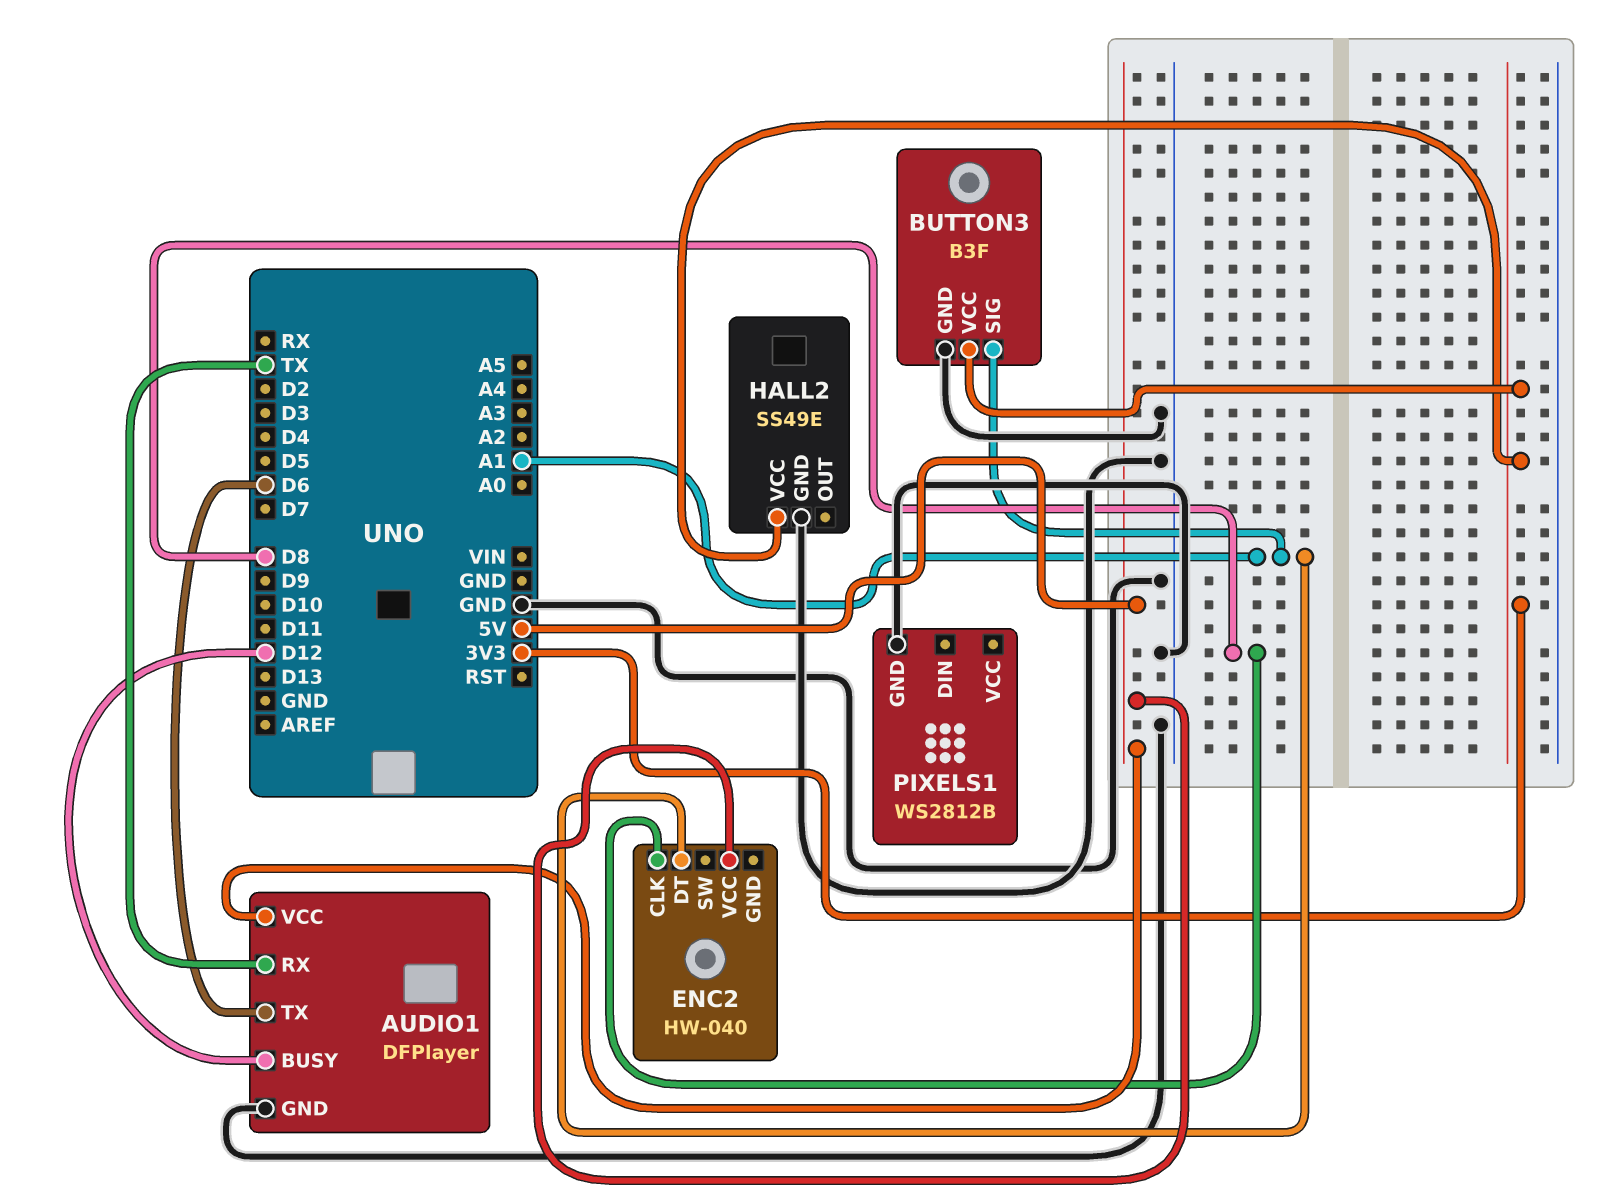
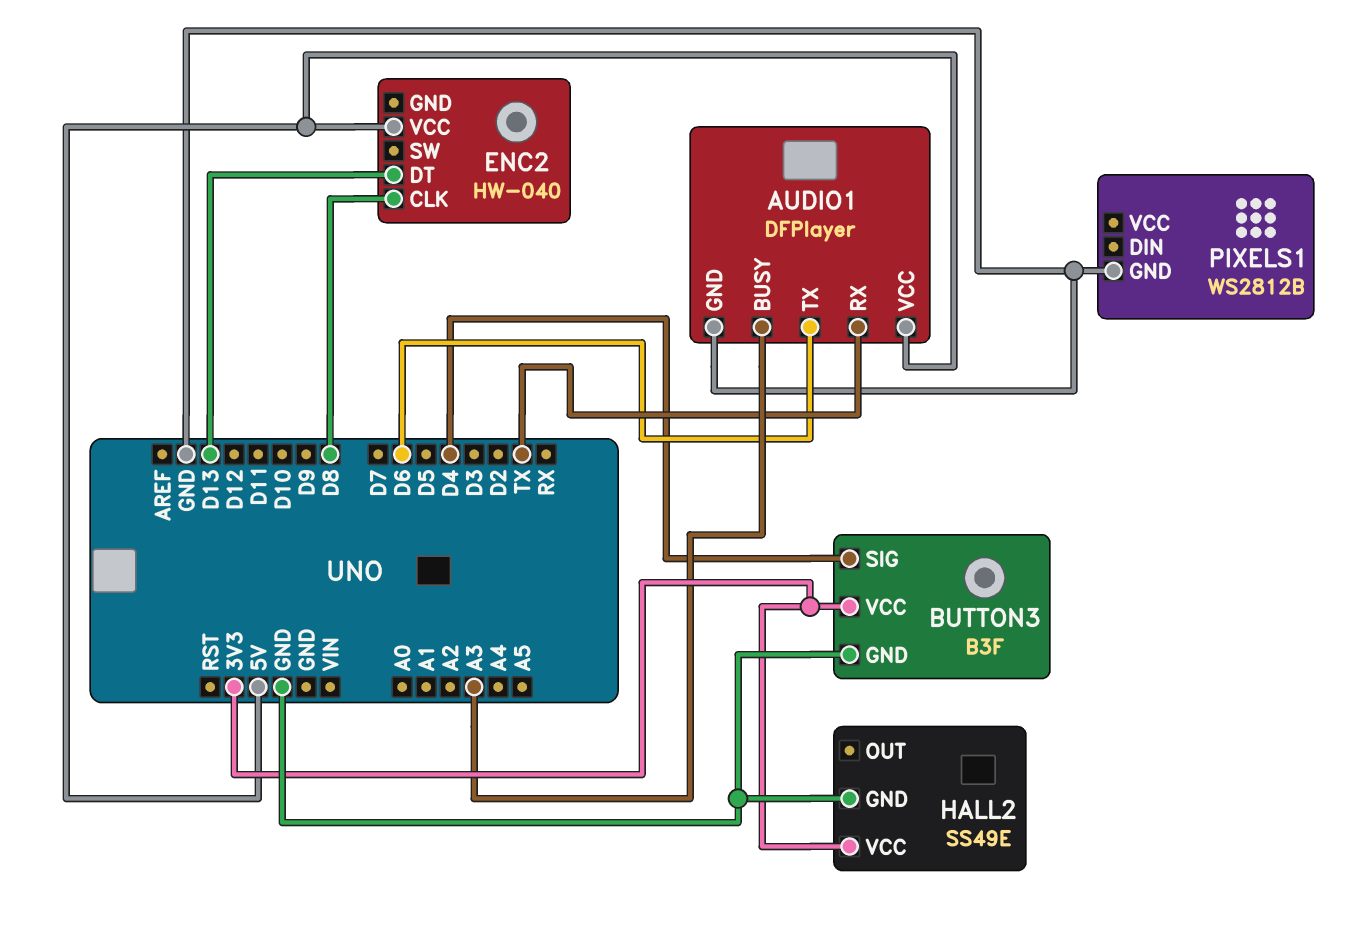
AUDIO1 pin BUSY: D12 -> A3
BUTTON3 pin SIG: A1 -> D4
ENC2 pin DT: A1 -> D13

